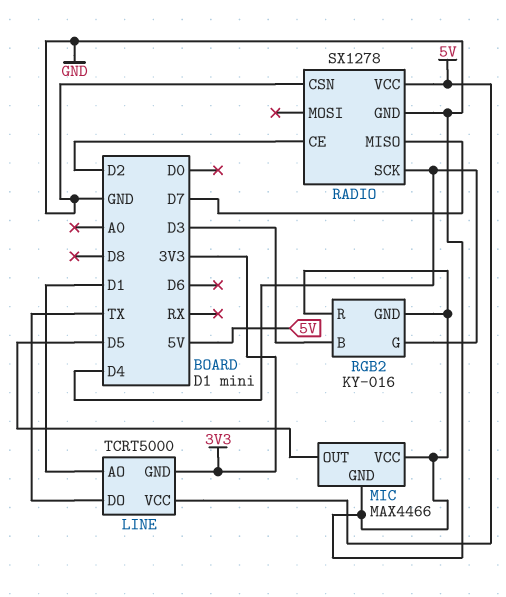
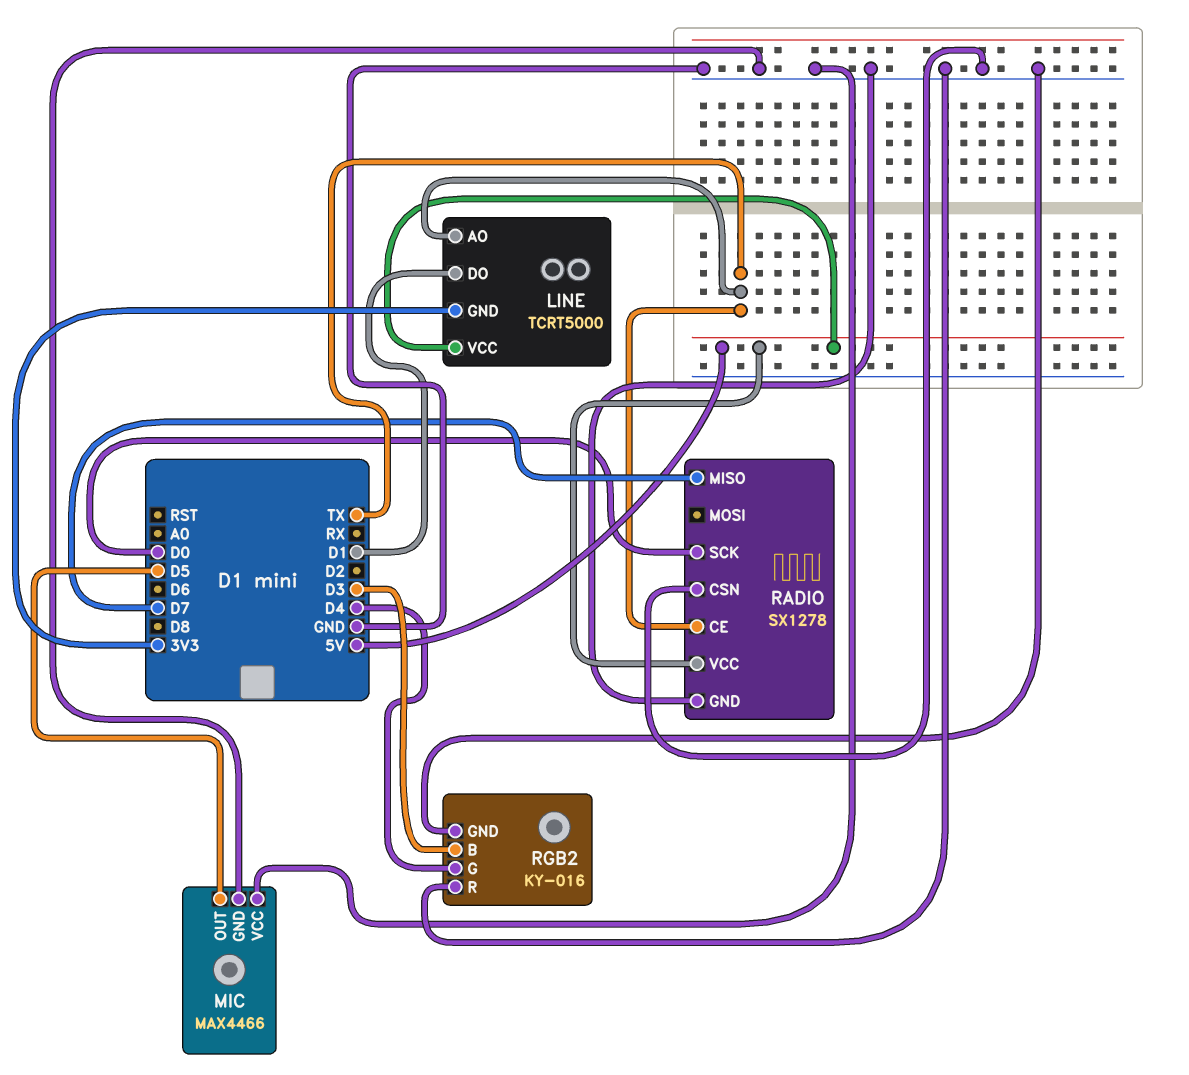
LINE pin AO: D1 -> TX
LINE pin DO: TX -> D1
RADIO pin CE: D2 -> TX
RADIO pin SCK: D4 -> D0

